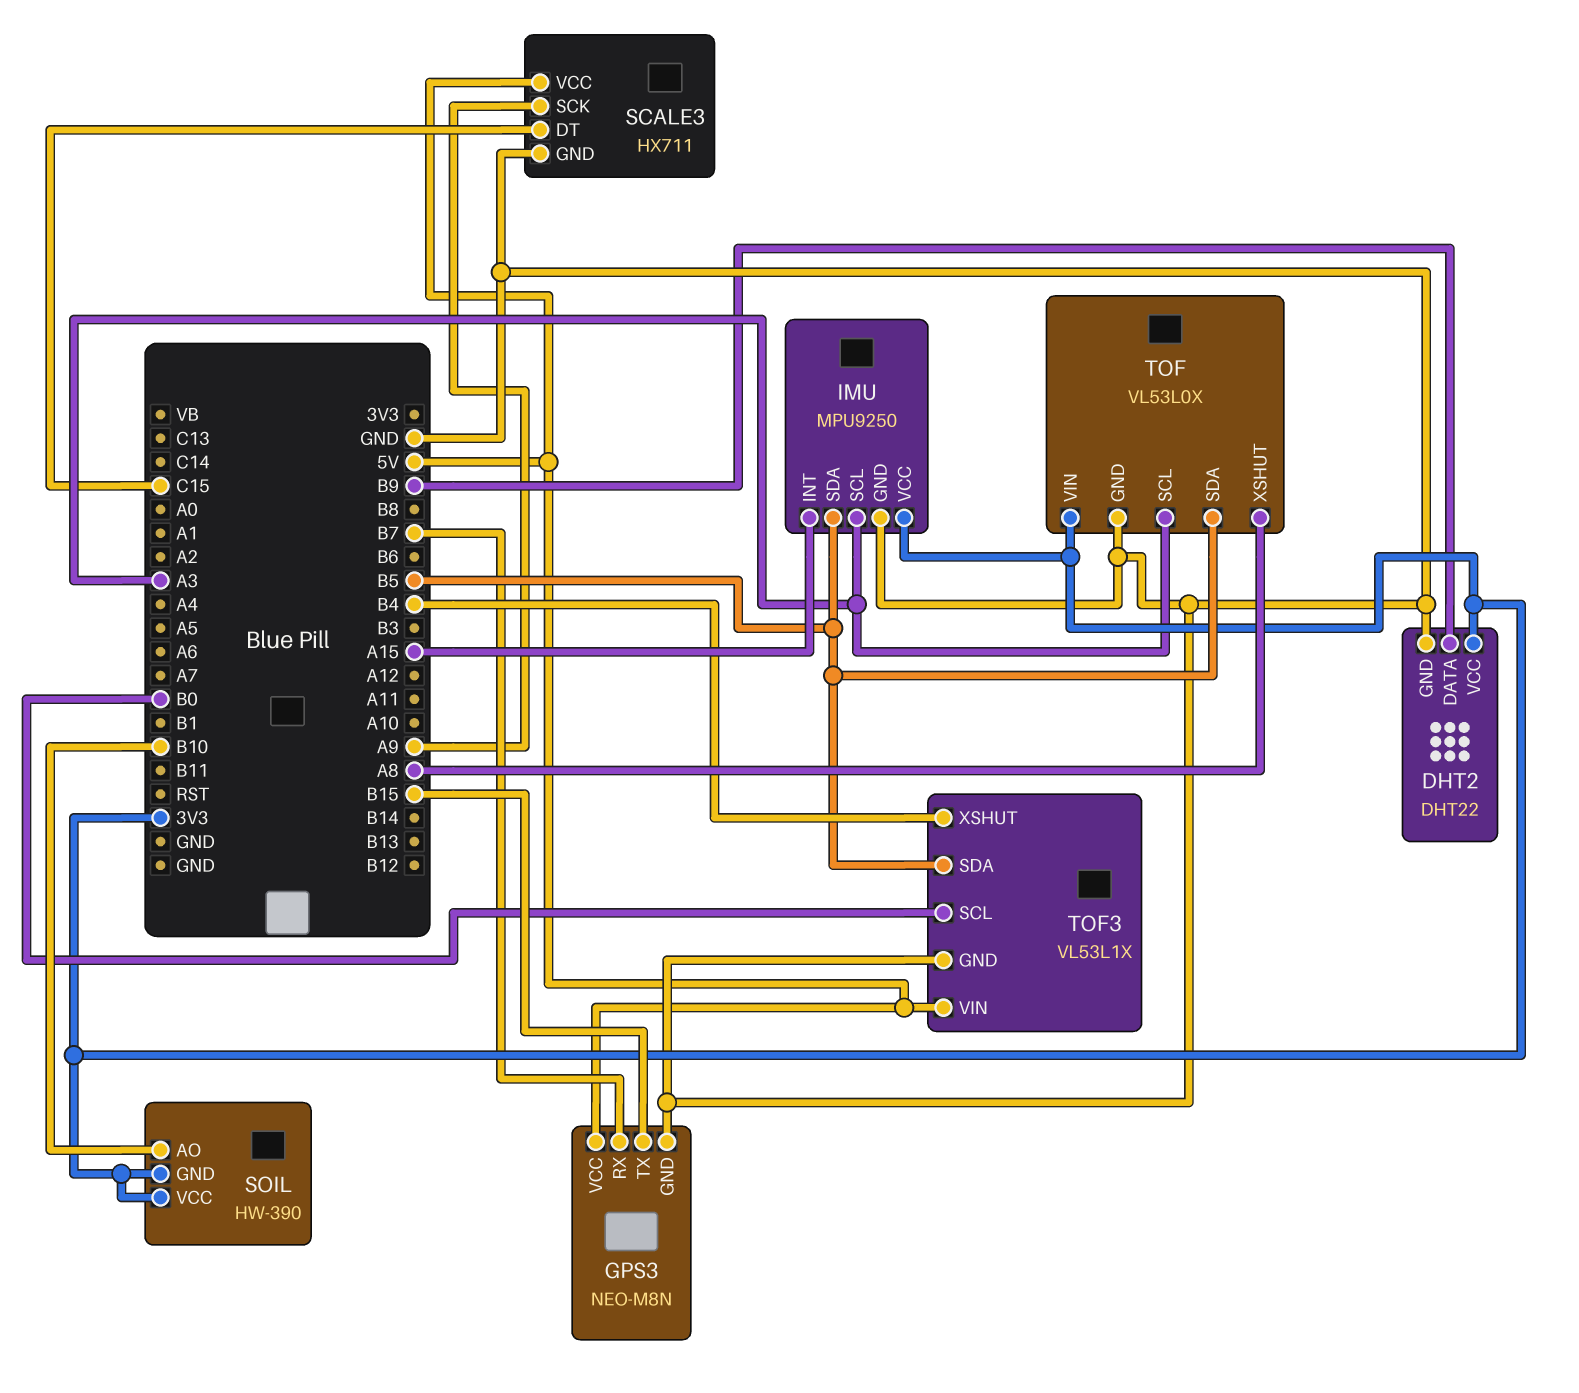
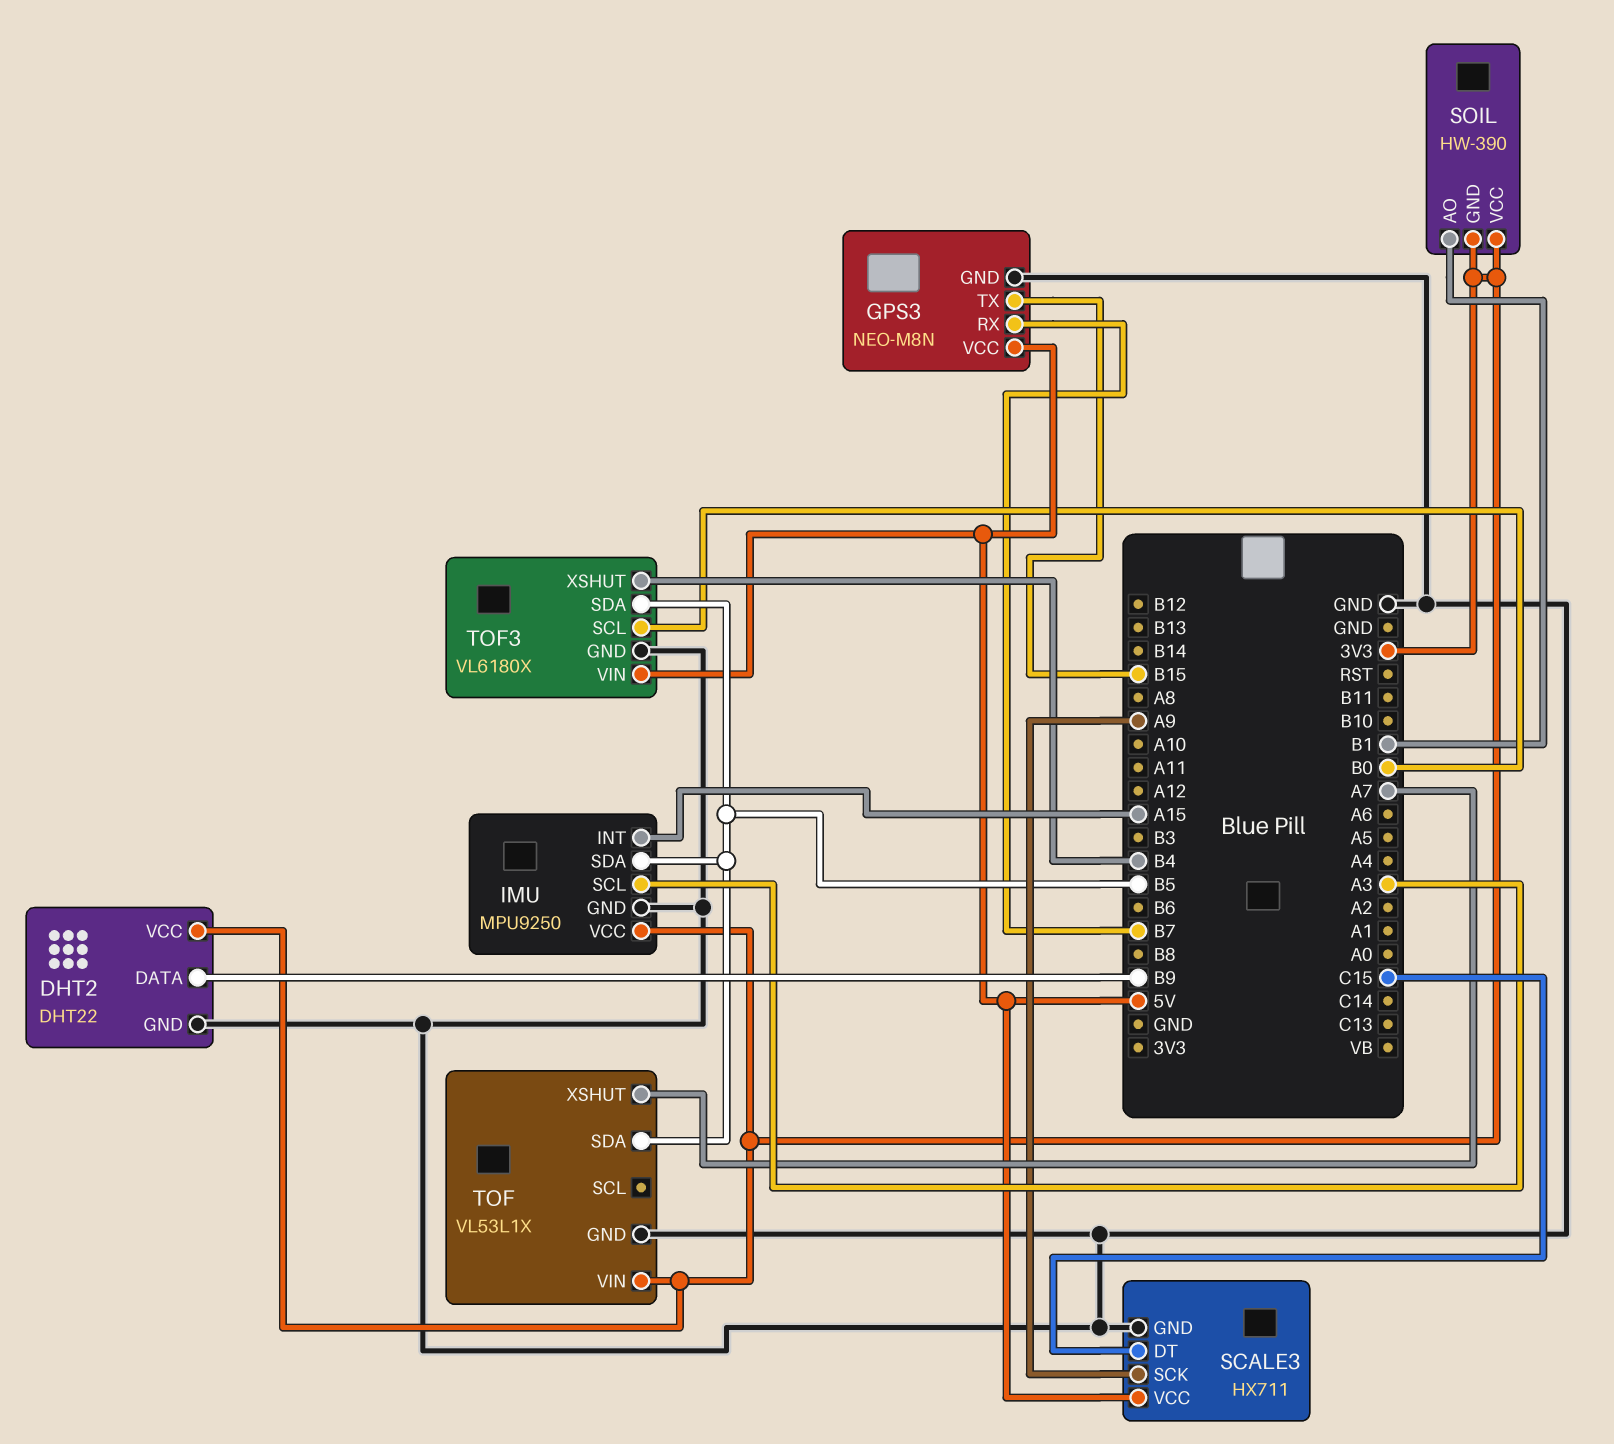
SOIL pin AO: B10 -> B1
TOF: VL53L0X -> VL53L1X
TOF pin SCL: A3 -> none
TOF pin XSHUT: A8 -> A7
TOF3: VL53L1X -> VL6180X

